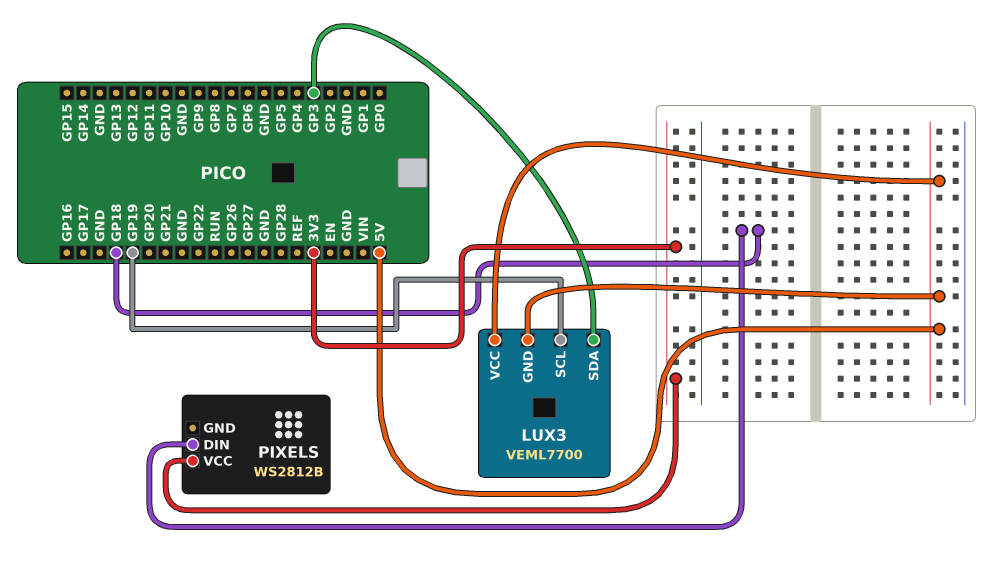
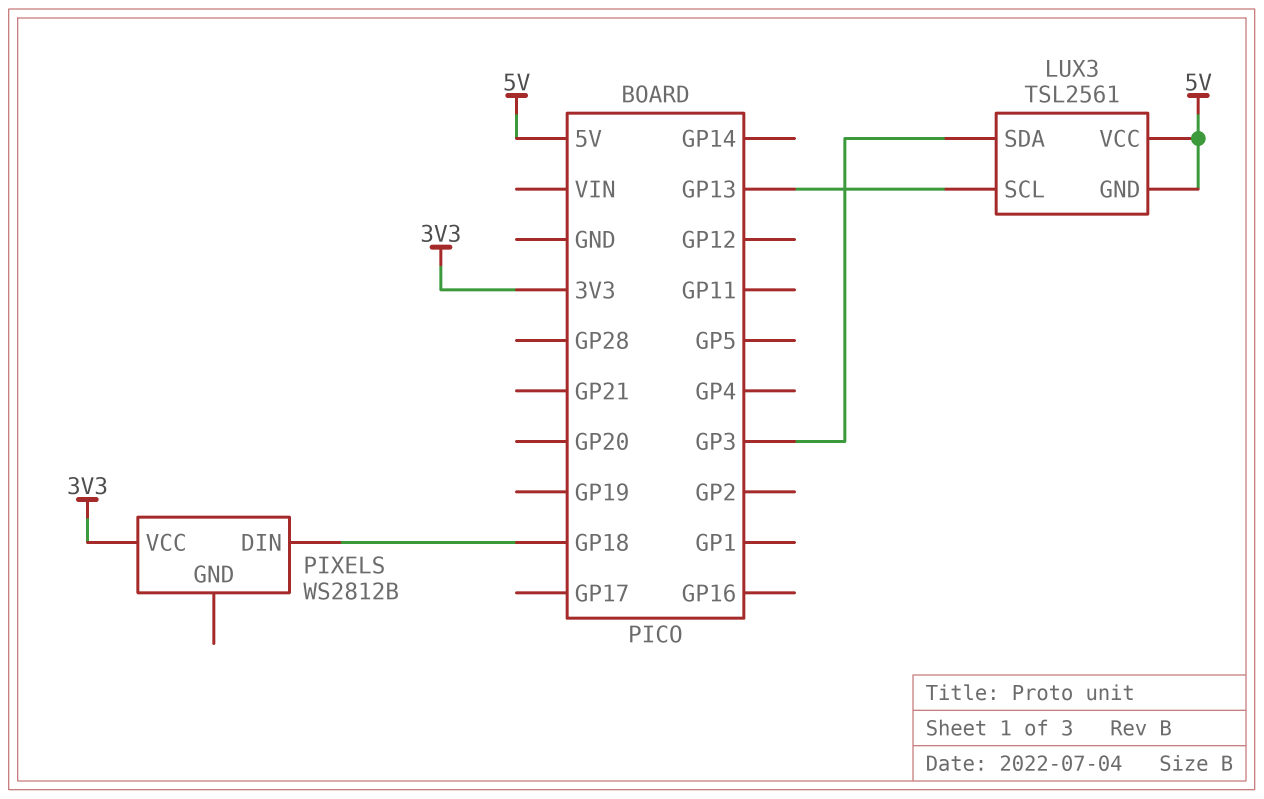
LUX3: VEML7700 -> TSL2561
LUX3 pin SCL: GP19 -> GP13

